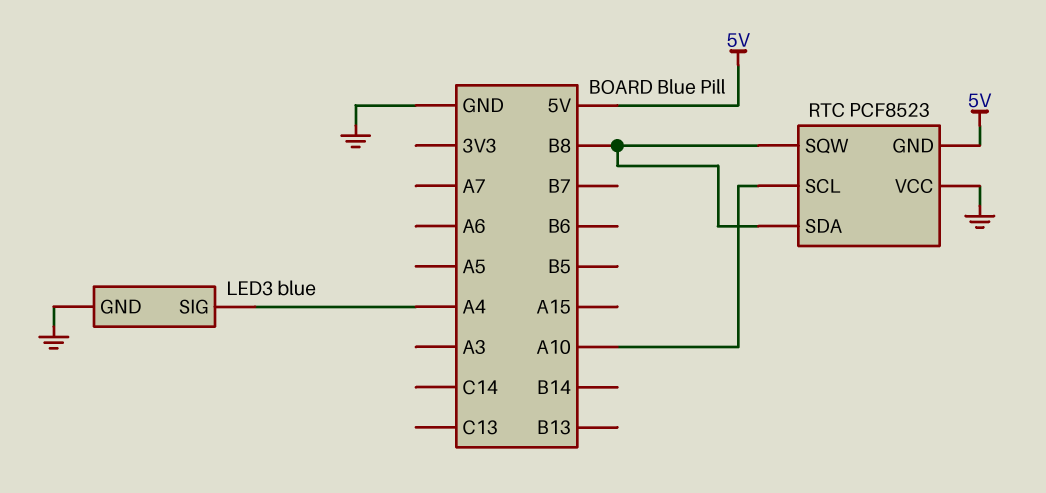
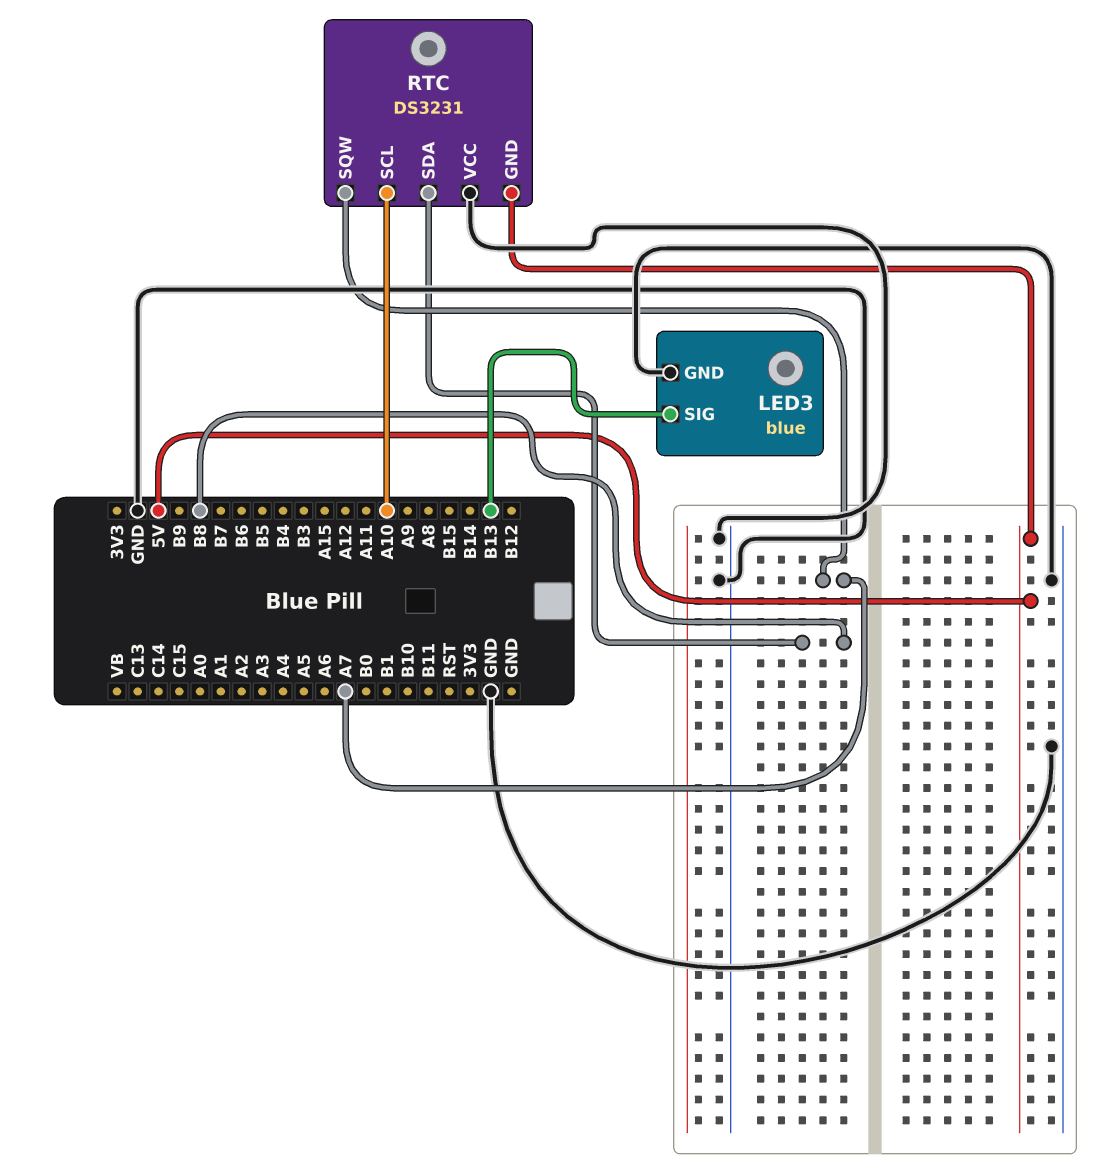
LED3 pin SIG: A4 -> B13
RTC: PCF8523 -> DS3231
RTC pin SQW: B8 -> A7

